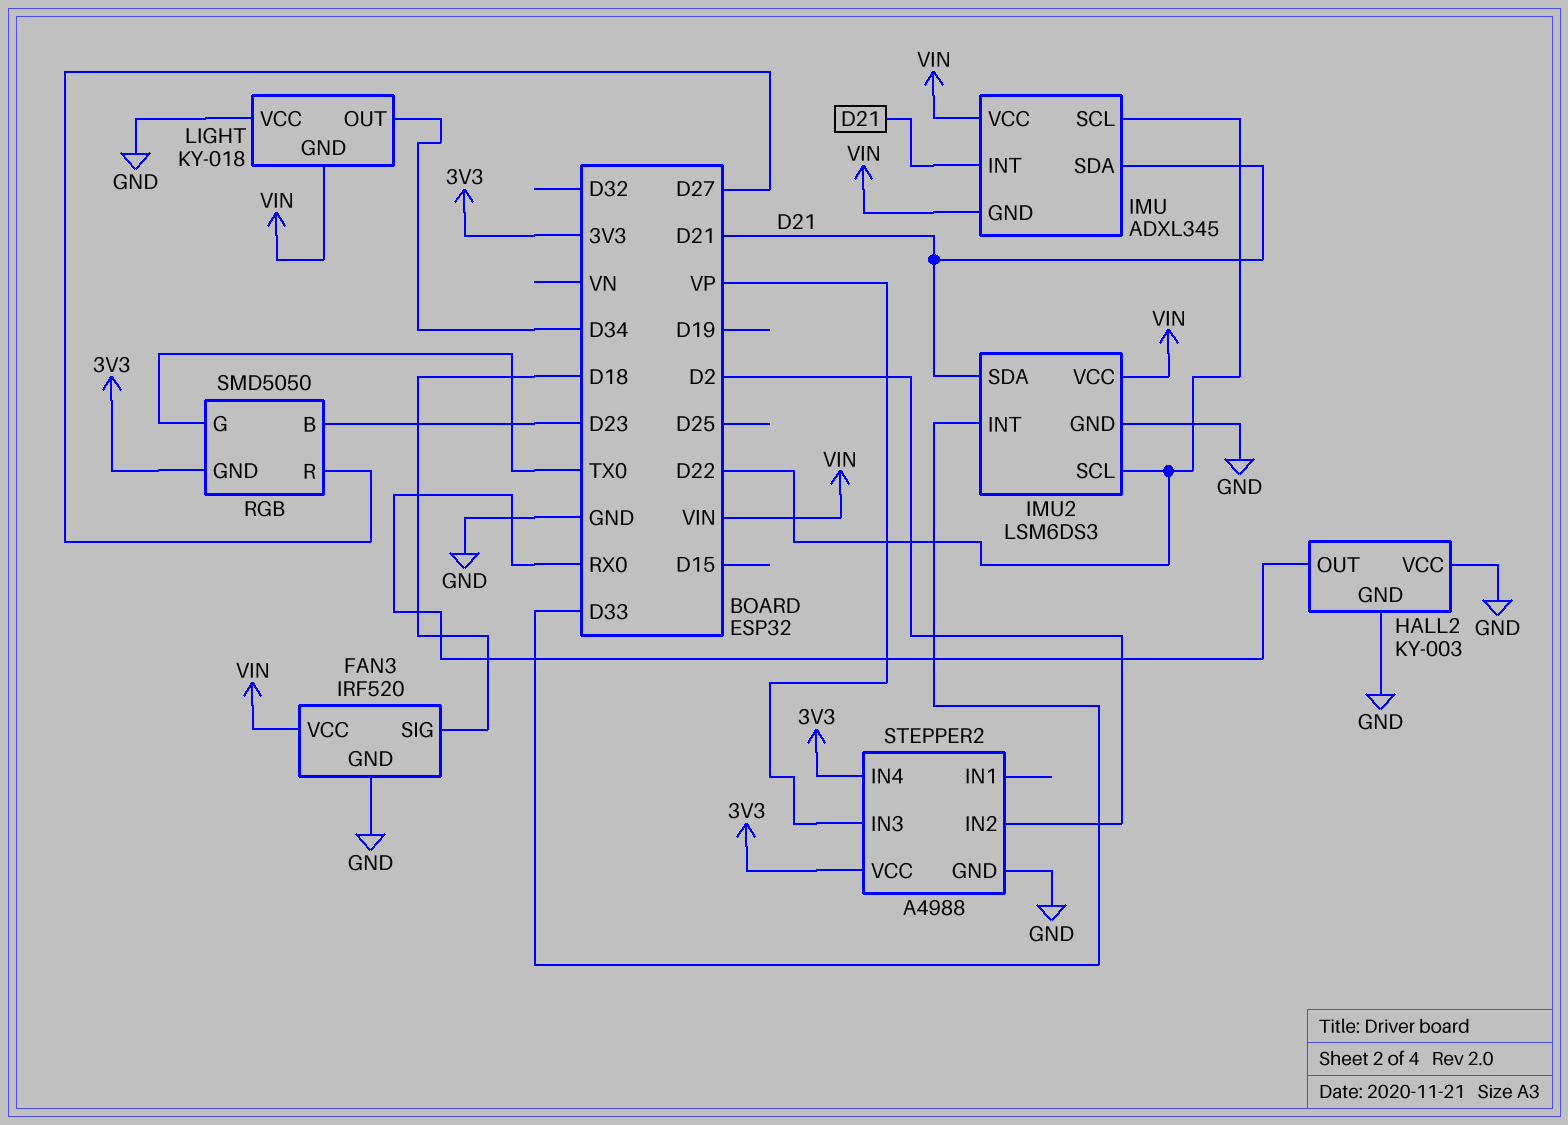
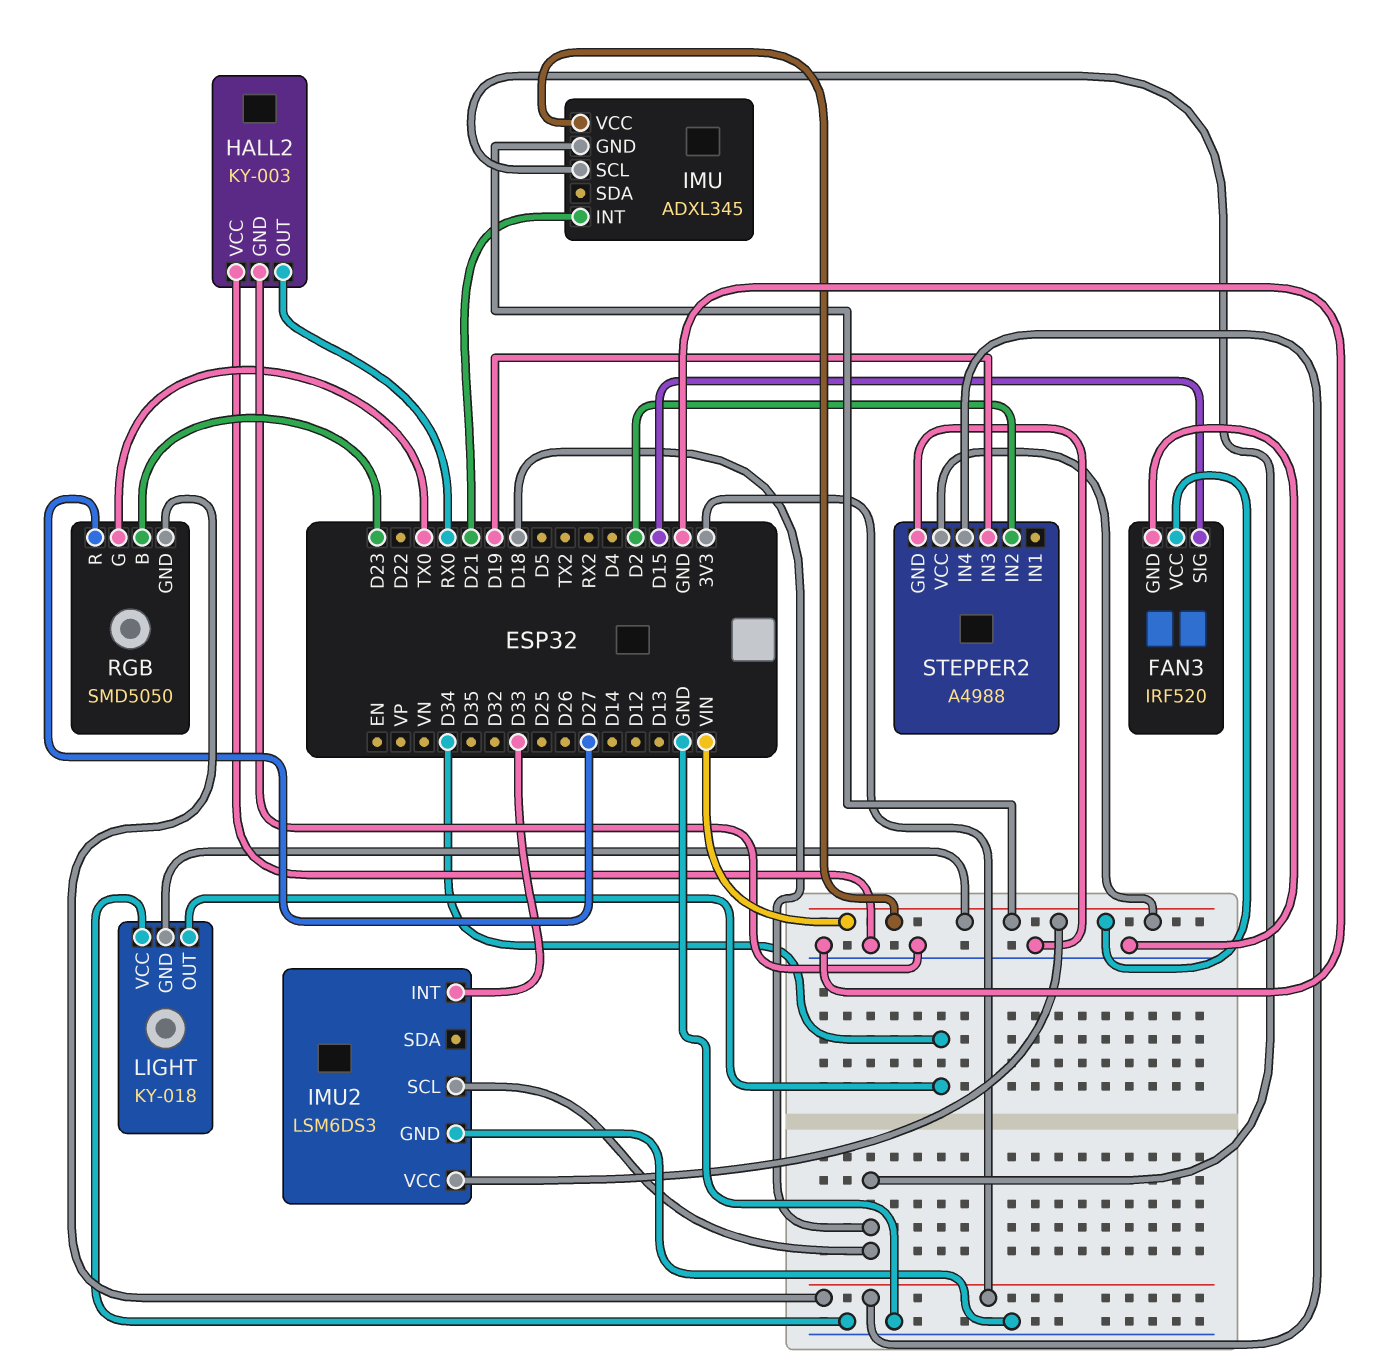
FAN3 pin SIG: D18 -> D15
IMU pin SCL: D22 -> D18
IMU pin SDA: D21 -> none
IMU2 pin SCL: D22 -> D18
IMU2 pin SDA: D21 -> none
STEPPER2 pin IN3: VP -> D19
STEPPER2 pin VCC: 3V3 -> VIN

